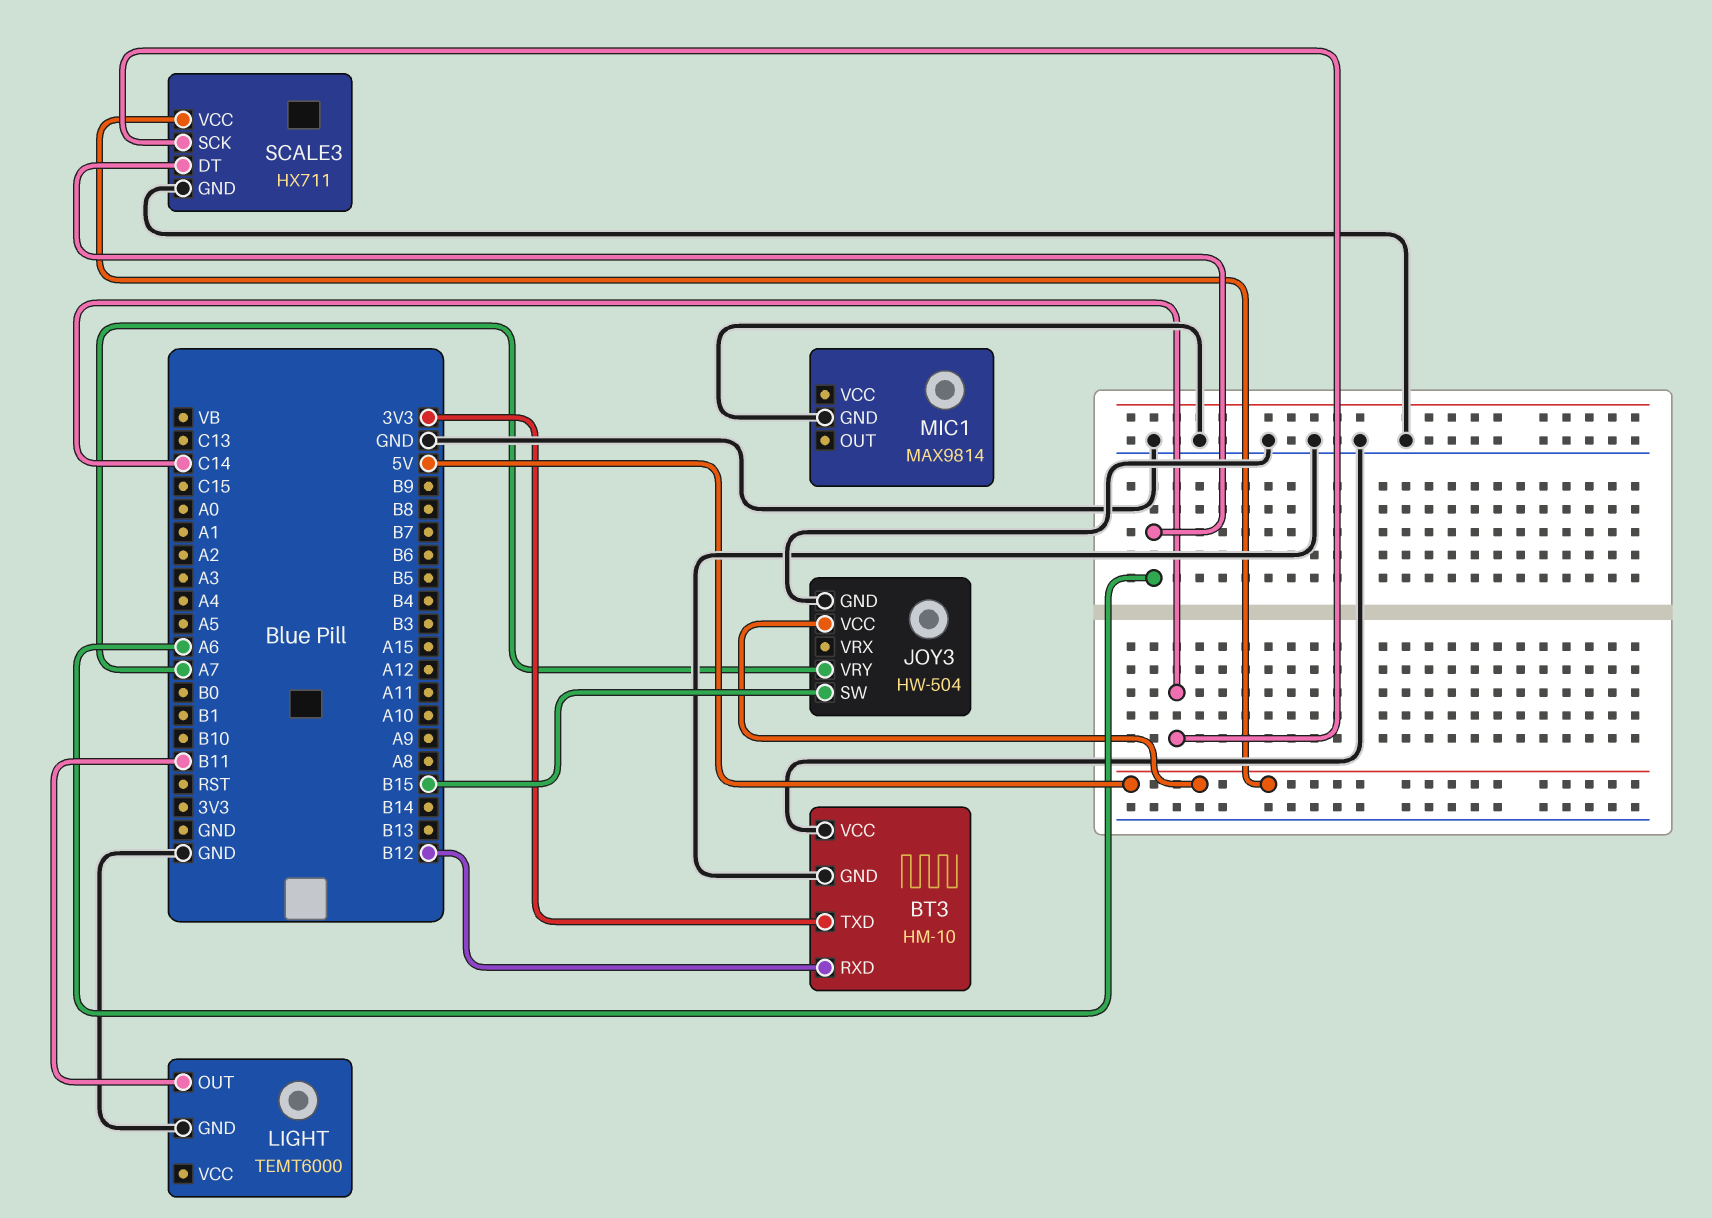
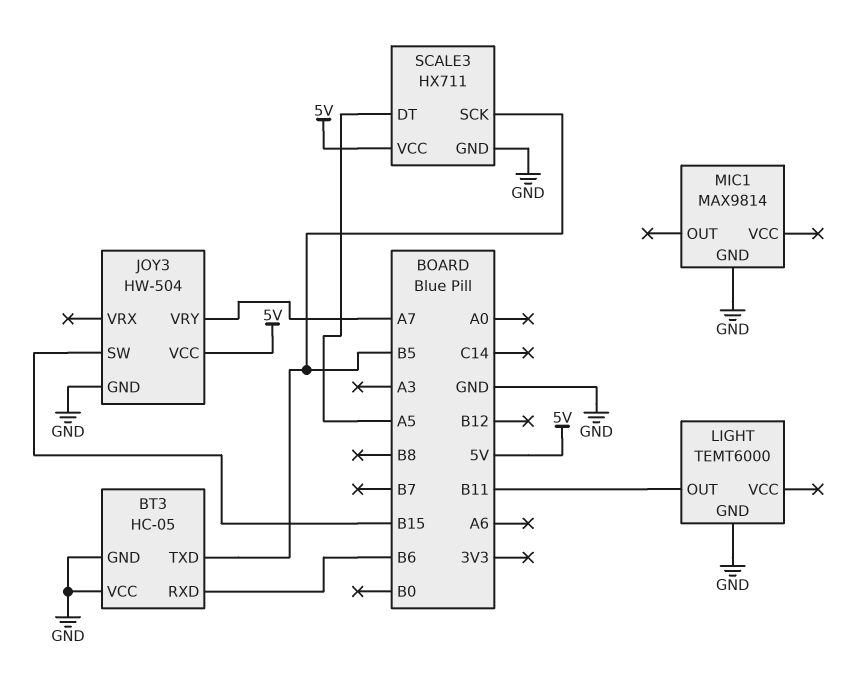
BT3: HM-10 -> HC-05
BT3 pin RXD: B12 -> B6
BT3 pin TXD: 3V3 -> B5
SCALE3 pin DT: A6 -> A5
SCALE3 pin SCK: C14 -> B5

